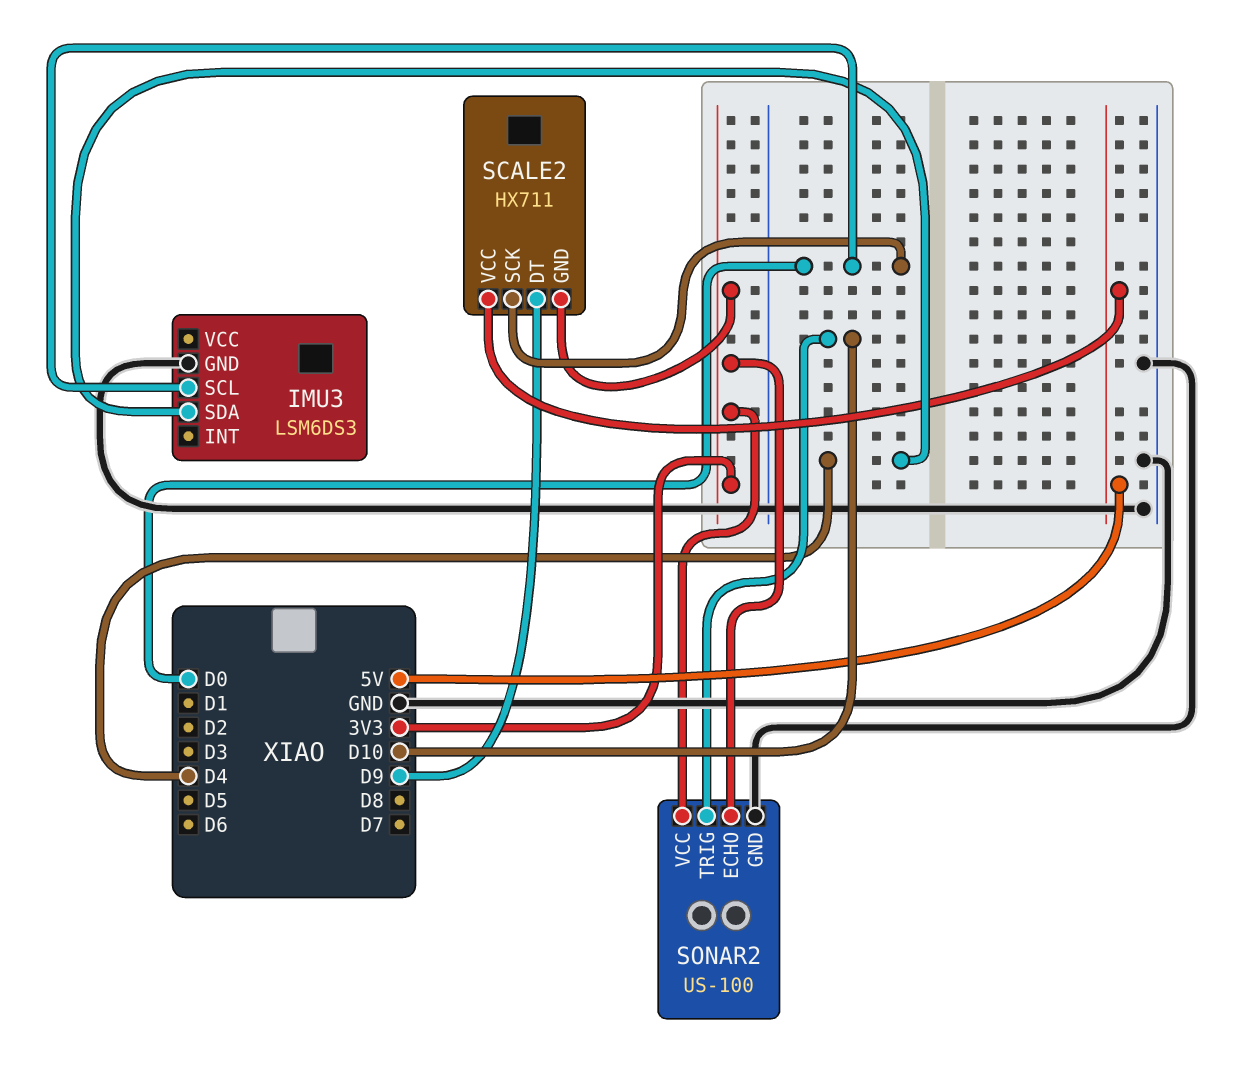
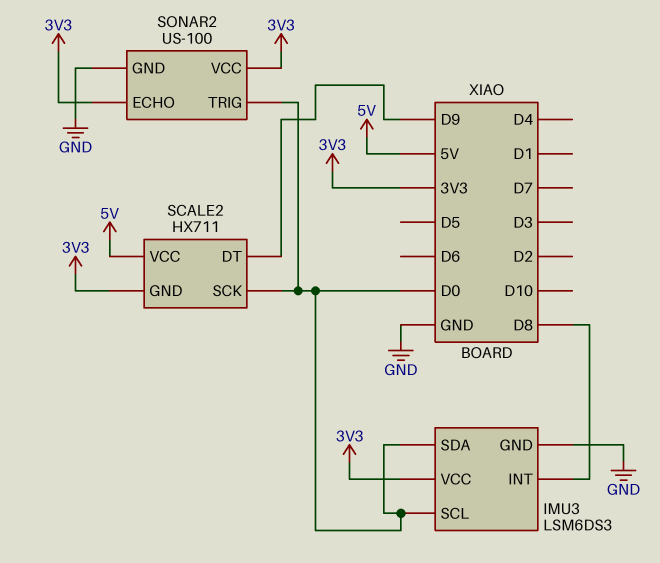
IMU3 pin INT: none -> D8
IMU3 pin SDA: D4 -> D0
IMU3 pin VCC: none -> 3V3
SONAR2 pin TRIG: D10 -> D0

